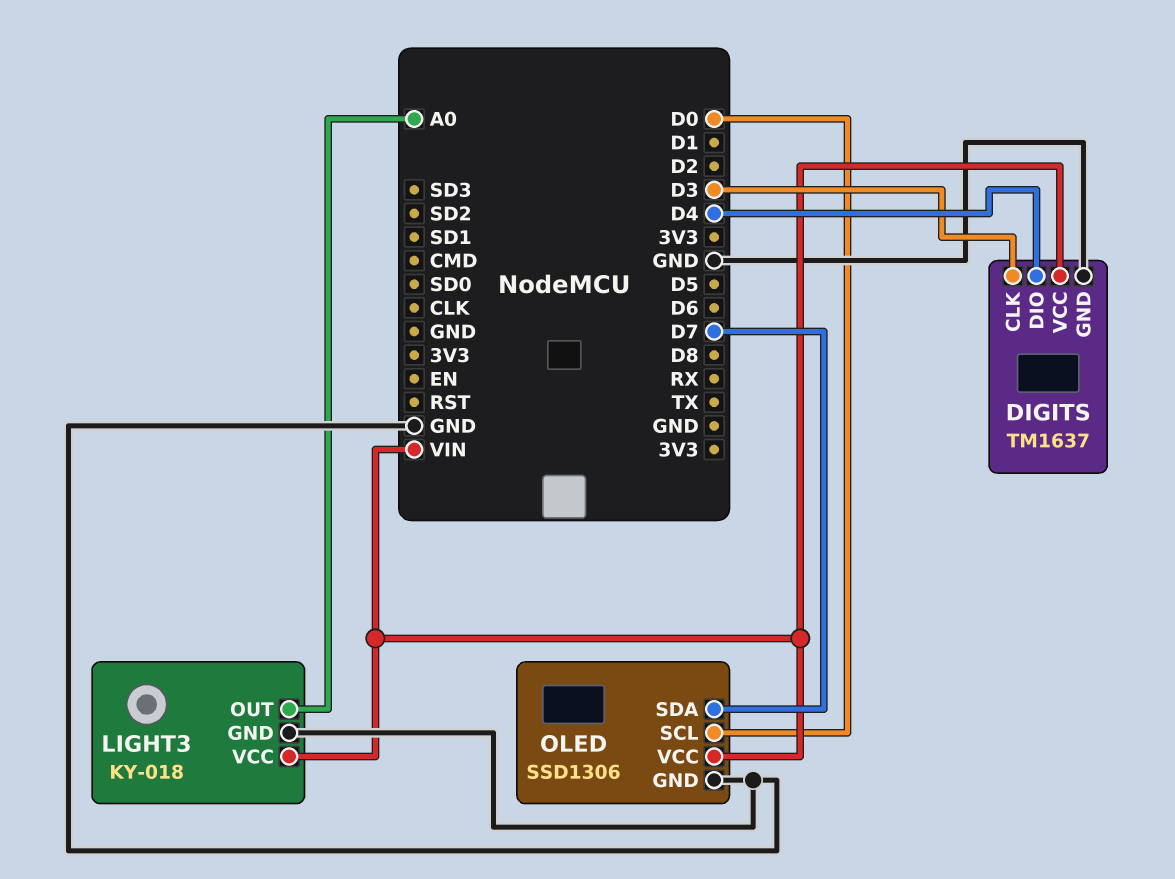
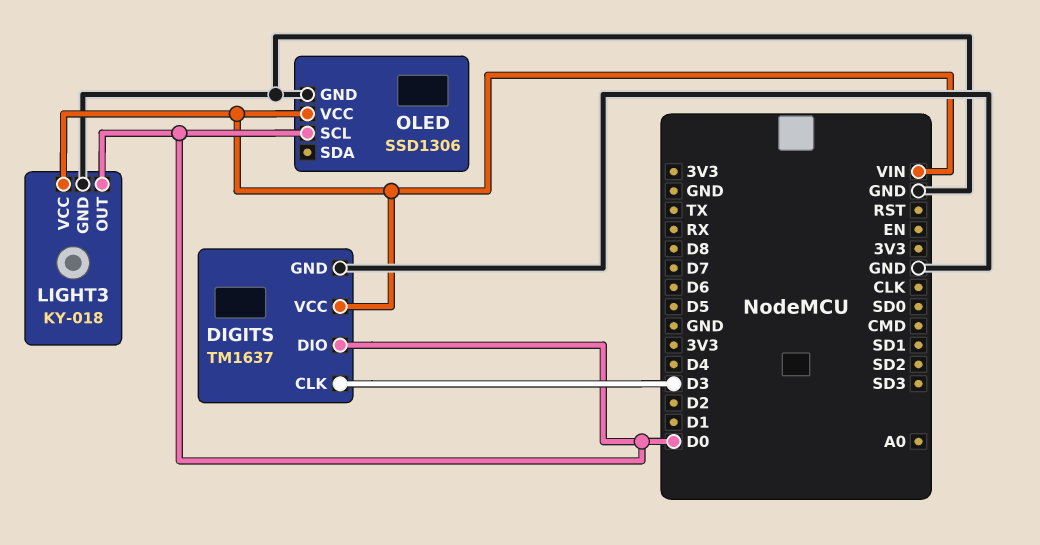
DIGITS pin DIO: D4 -> D0
LIGHT3 pin OUT: A0 -> D0
OLED pin SDA: D7 -> none

